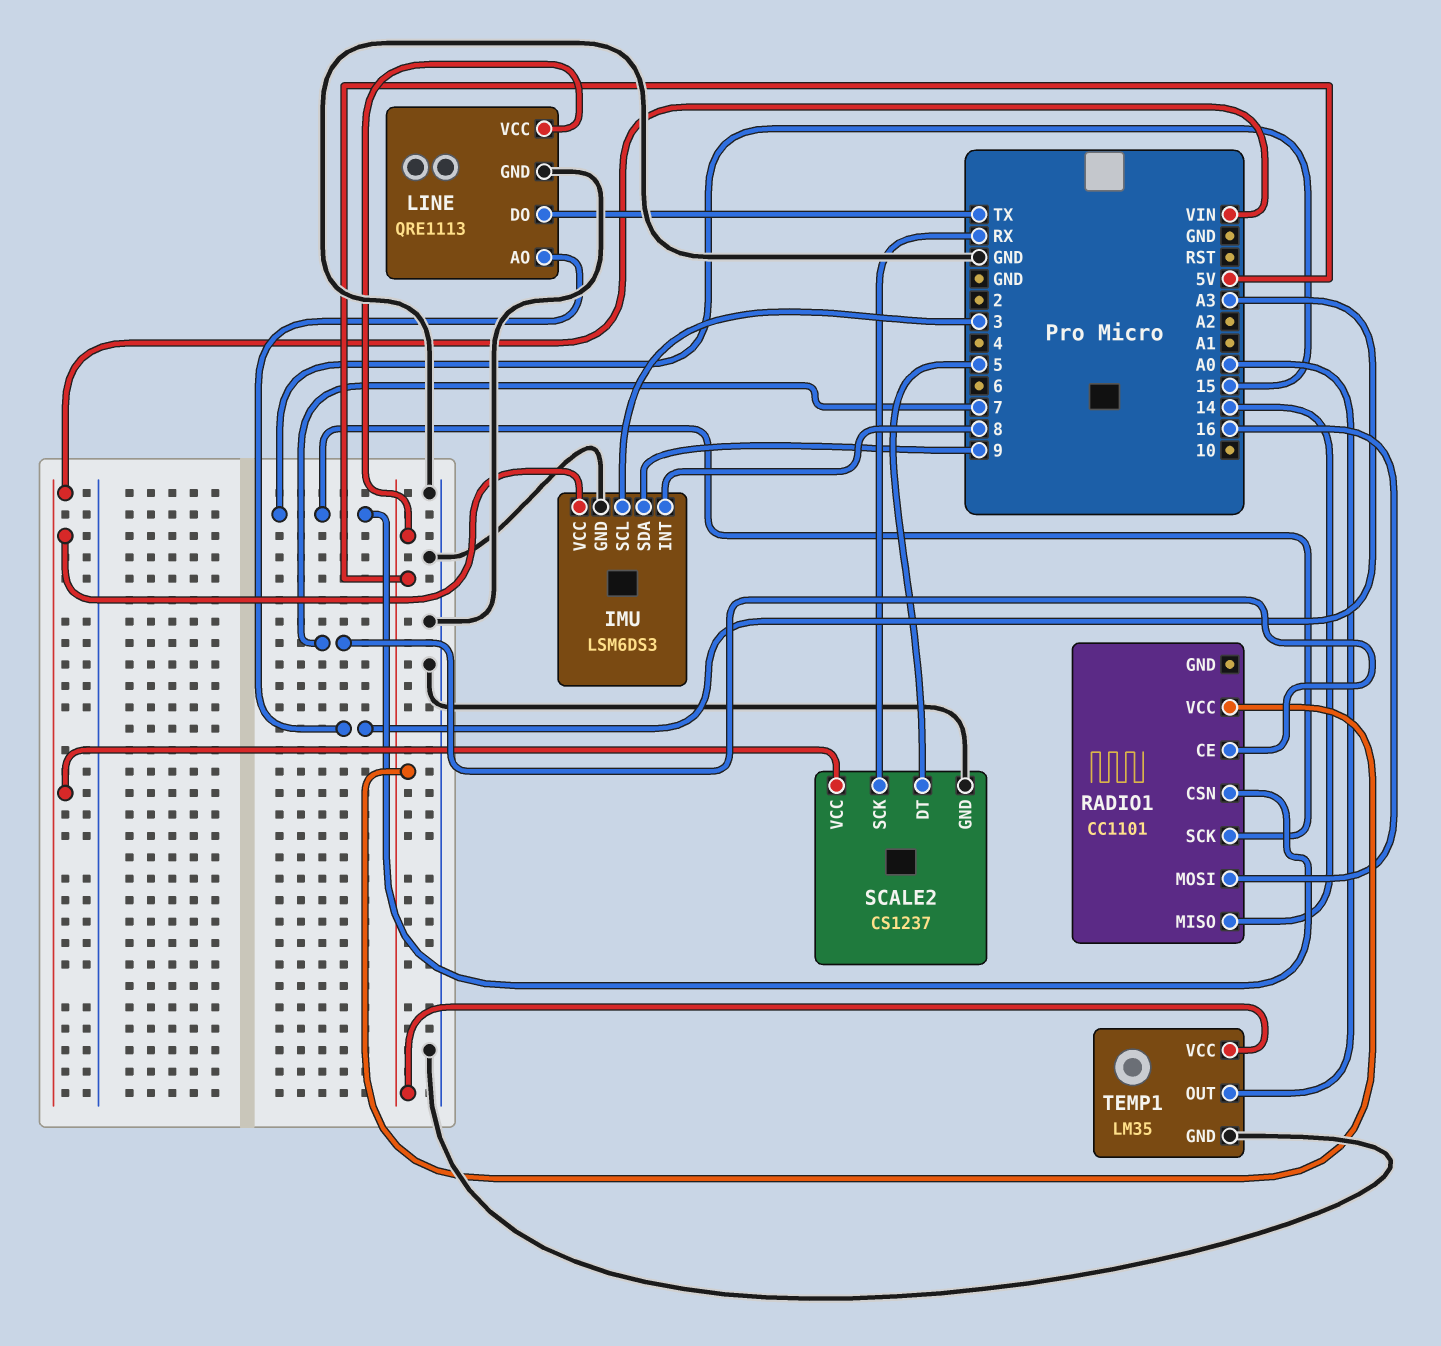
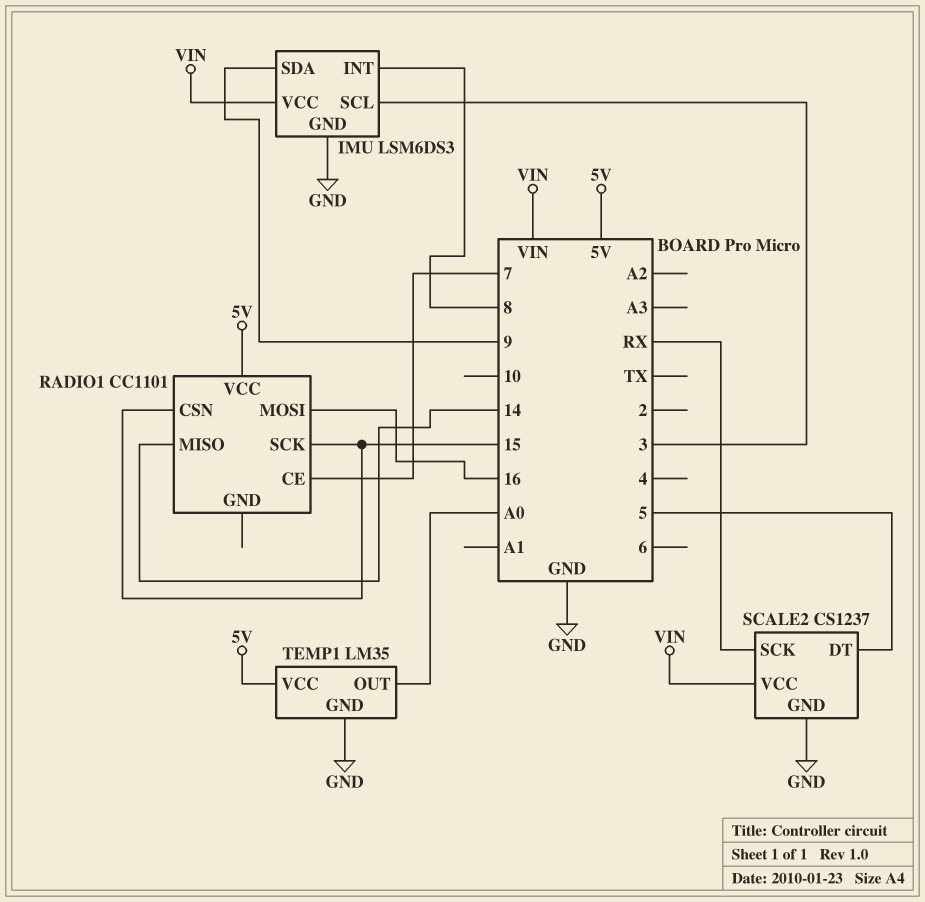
LINE: QRE1113 -> none
LINE pin AO: A3 -> none
LINE pin DO: TX -> none
LINE pin GND: GND -> none
LINE pin VCC: 5V -> none

